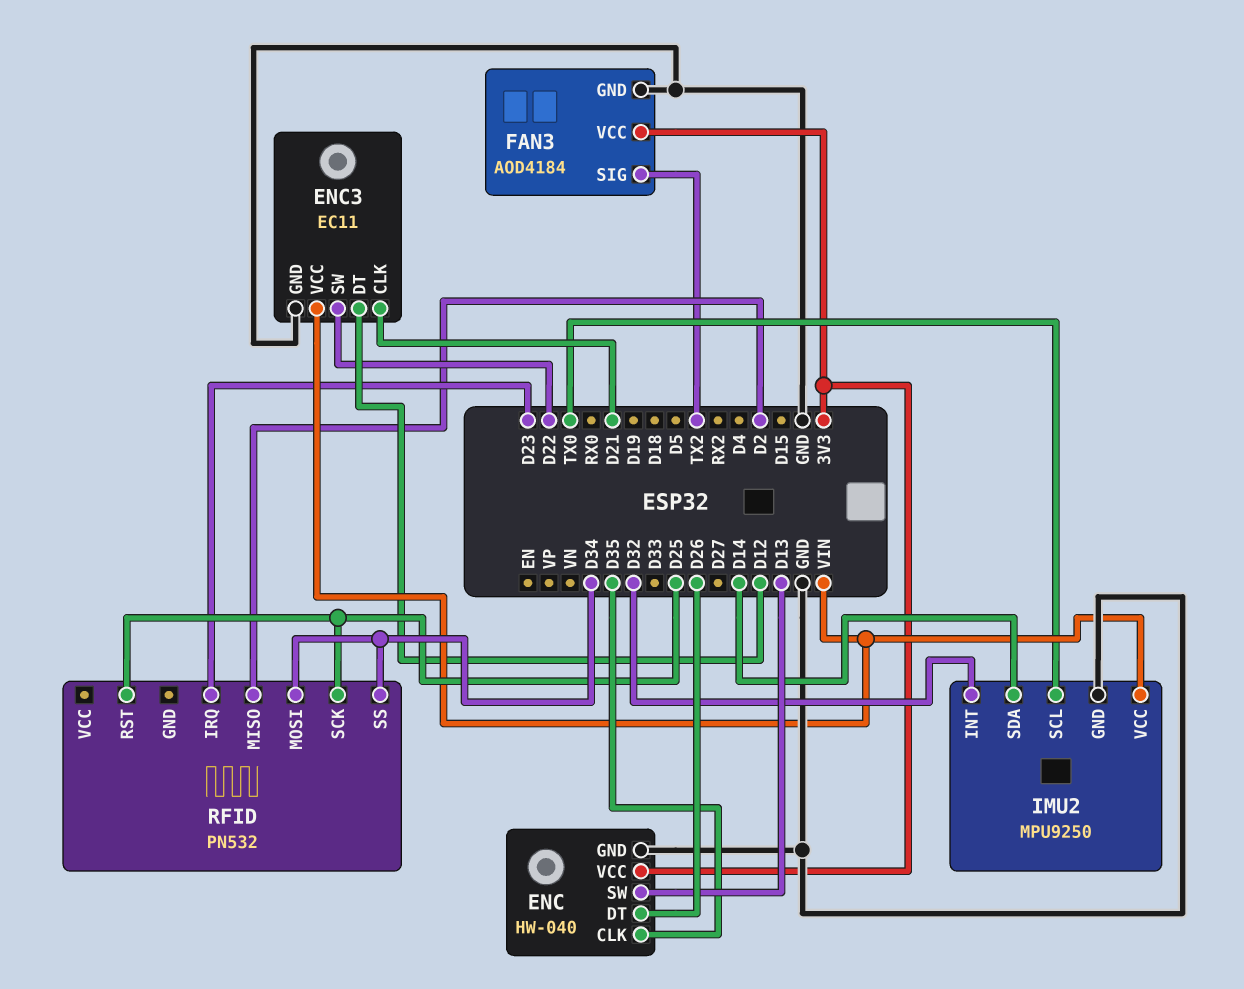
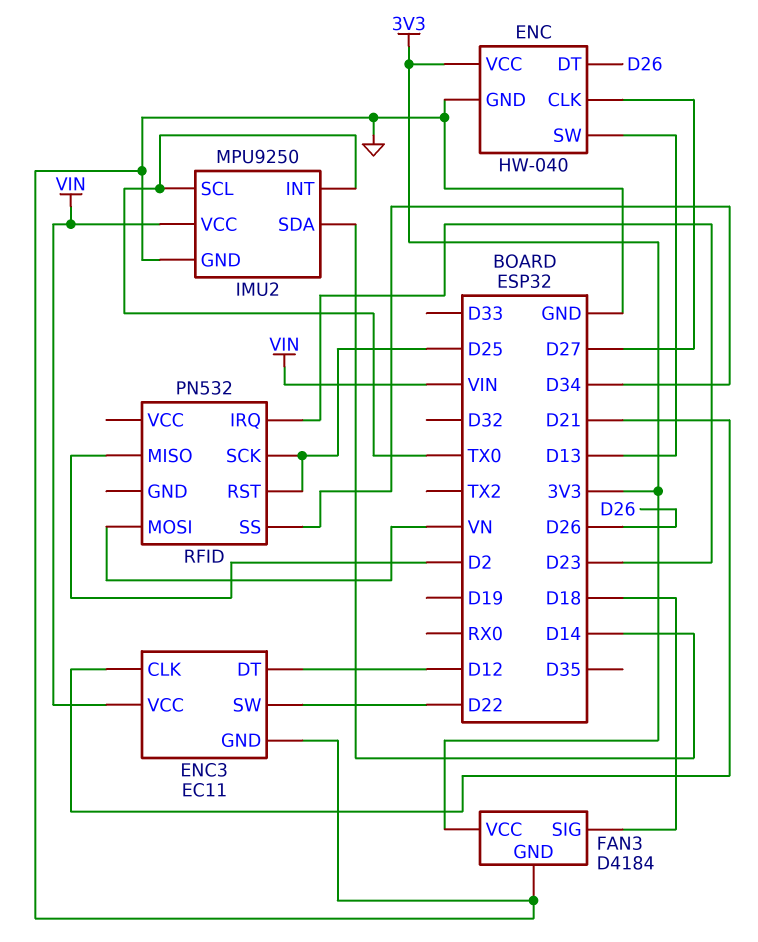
ENC pin CLK: D35 -> D27
FAN3: AOD4184 -> D4184
FAN3 pin SIG: TX2 -> D18
IMU2 pin INT: D32 -> TX0
RFID pin MOSI: D34 -> VN

